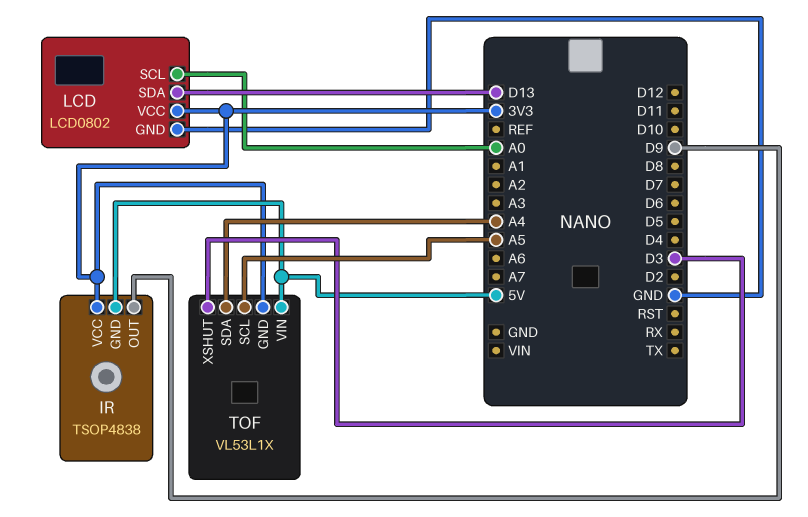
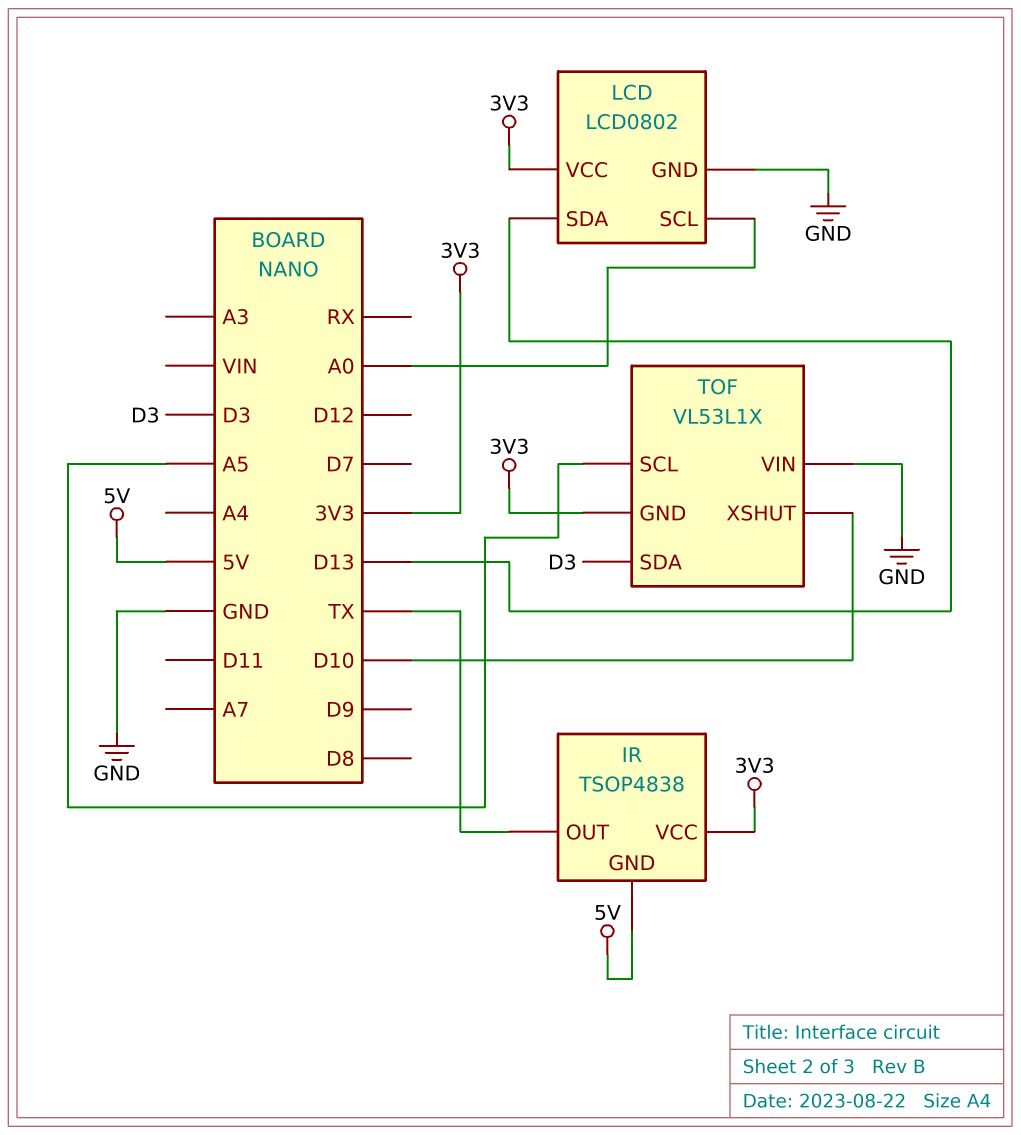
IR pin OUT: D9 -> TX
TOF pin SDA: A4 -> D3
TOF pin VIN: 5V -> GND
TOF pin XSHUT: D3 -> D10

